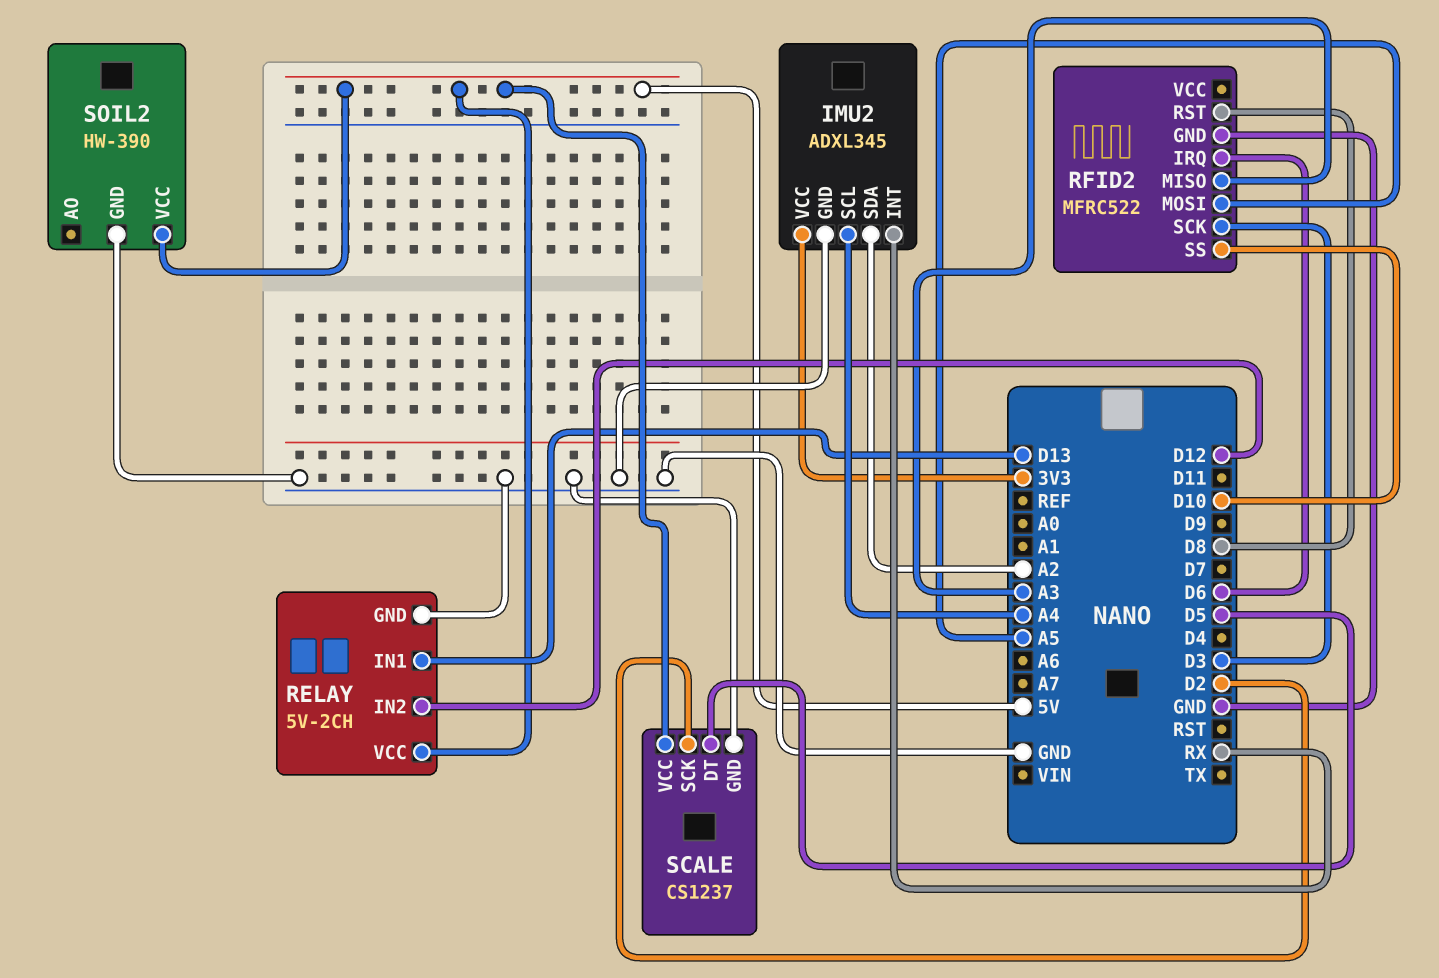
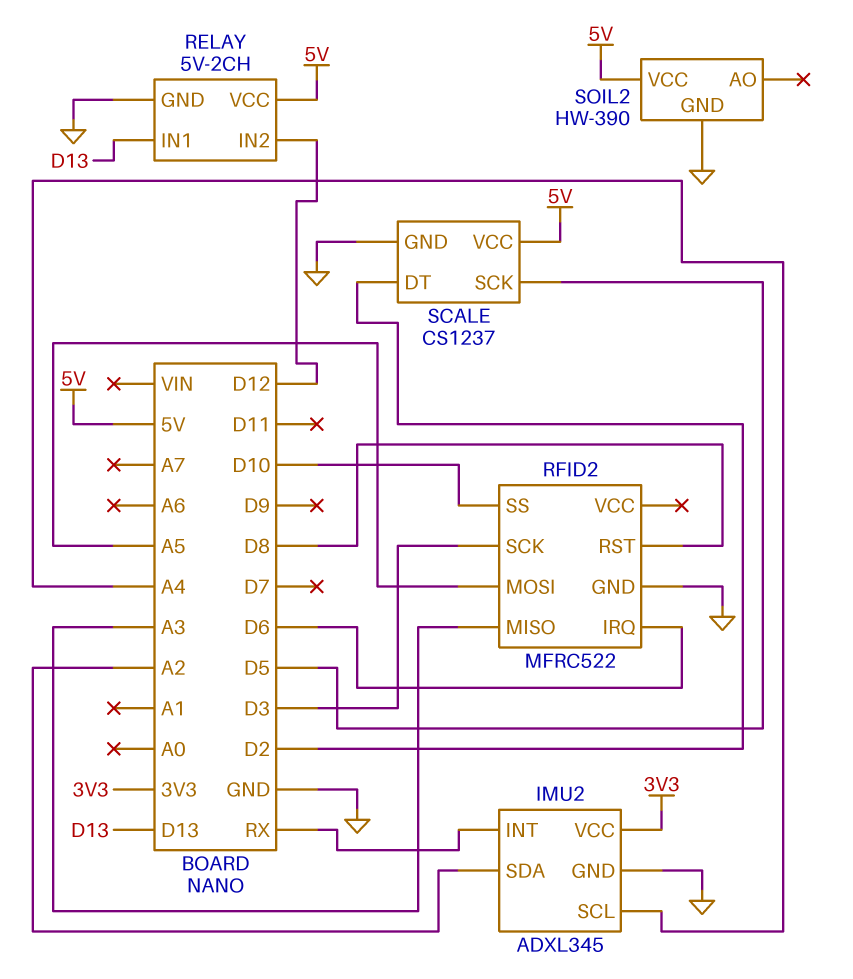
SCALE pin DT: D5 -> D2
SCALE pin SCK: D2 -> D5

